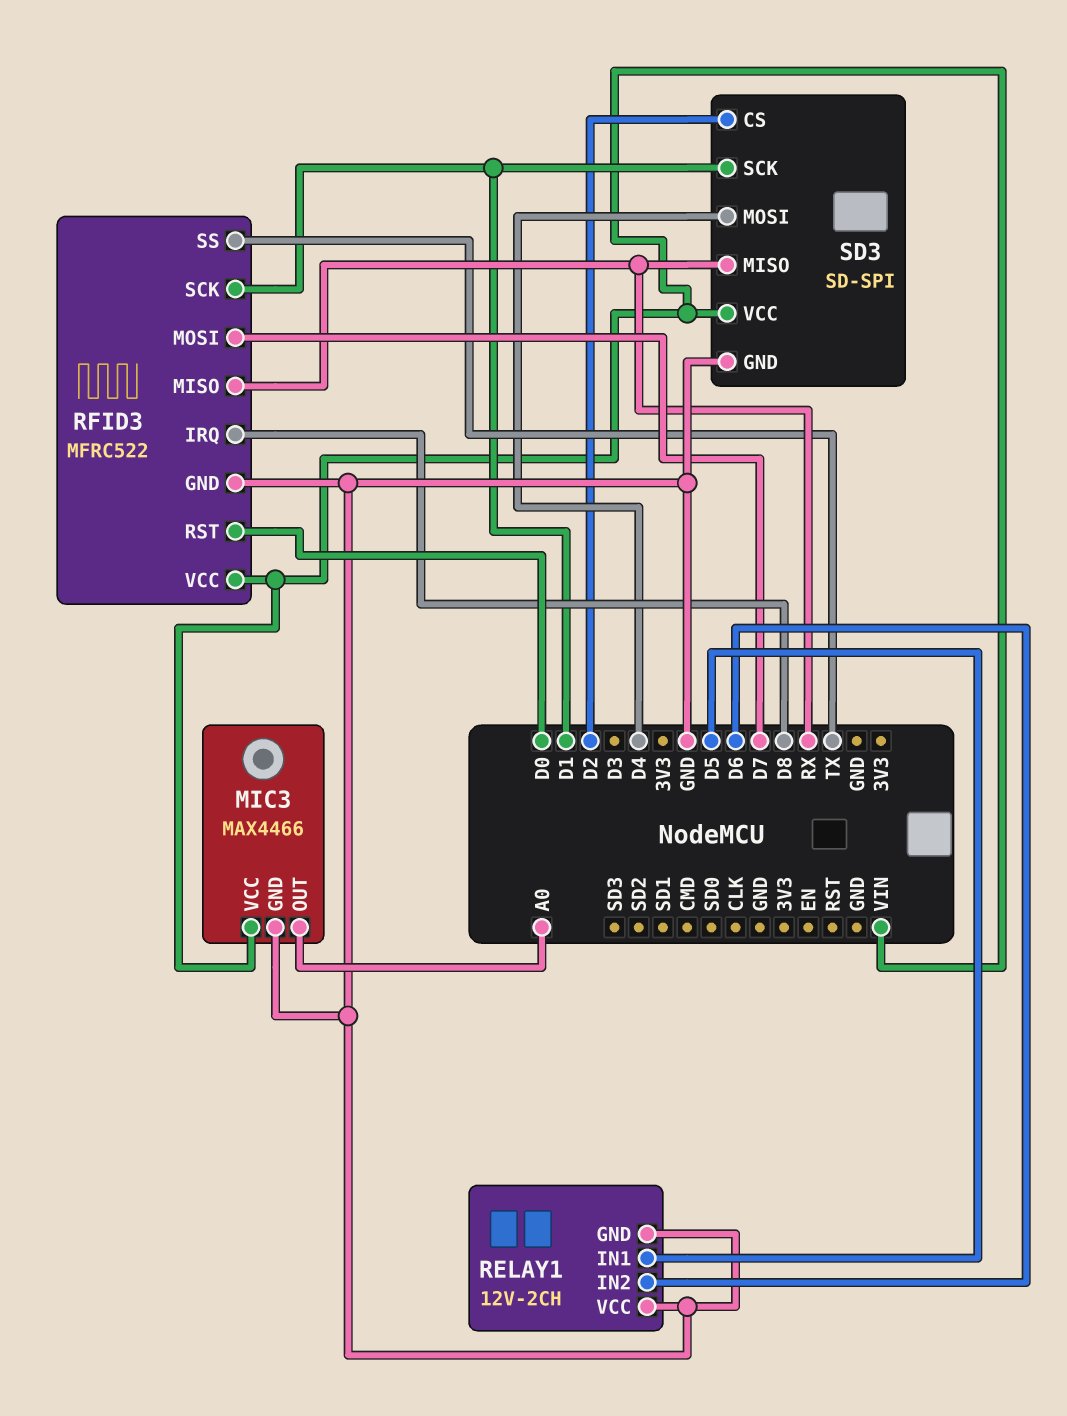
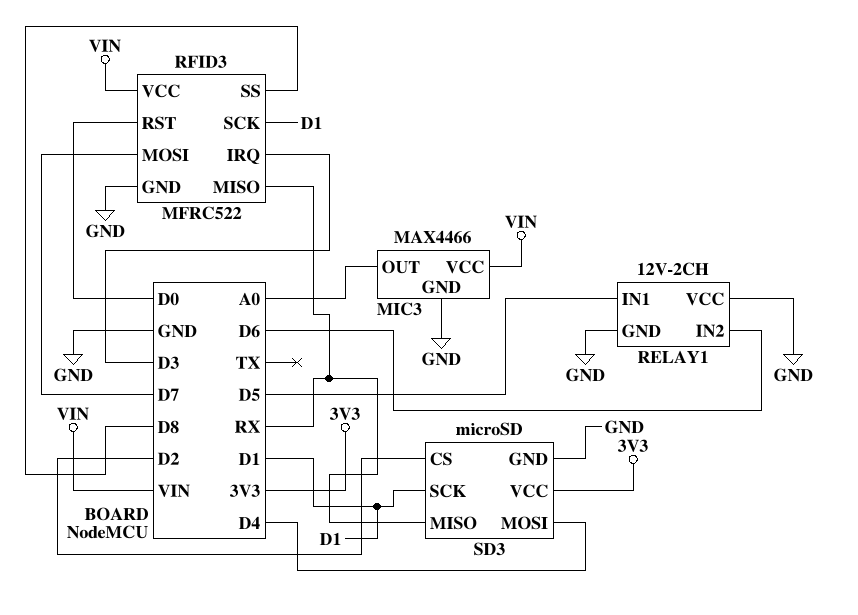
RFID3 pin IRQ: D8 -> D3
RFID3 pin SS: TX -> D8
SD3: SD-SPI -> microSD
SD3 pin VCC: VIN -> 3V3

